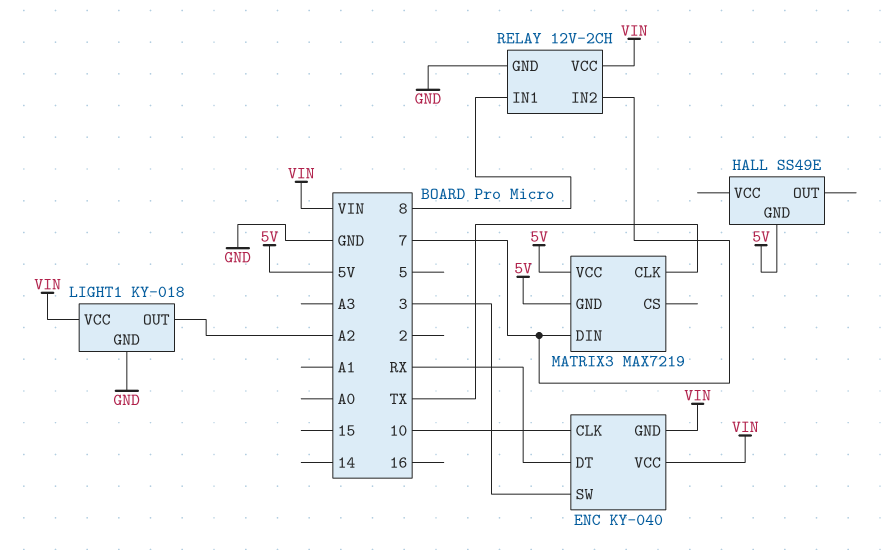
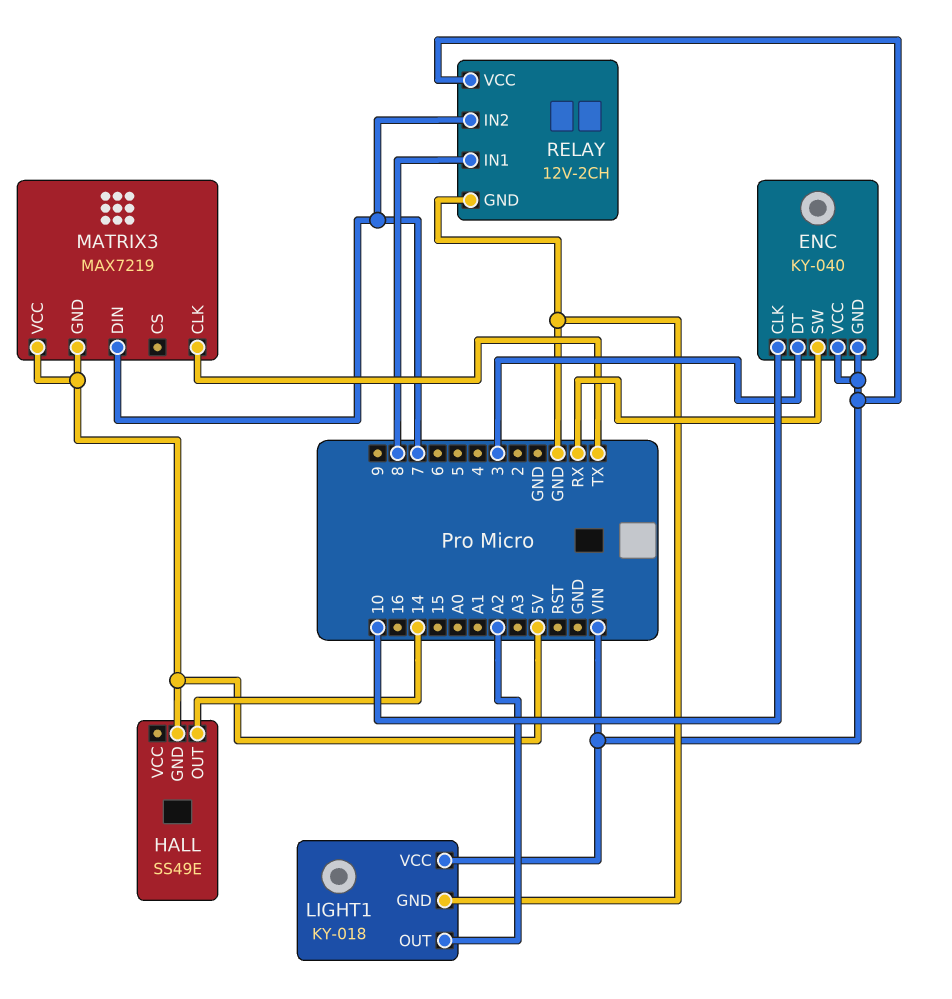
ENC pin DT: RX -> 3
ENC pin SW: 3 -> RX
HALL pin OUT: none -> 14

